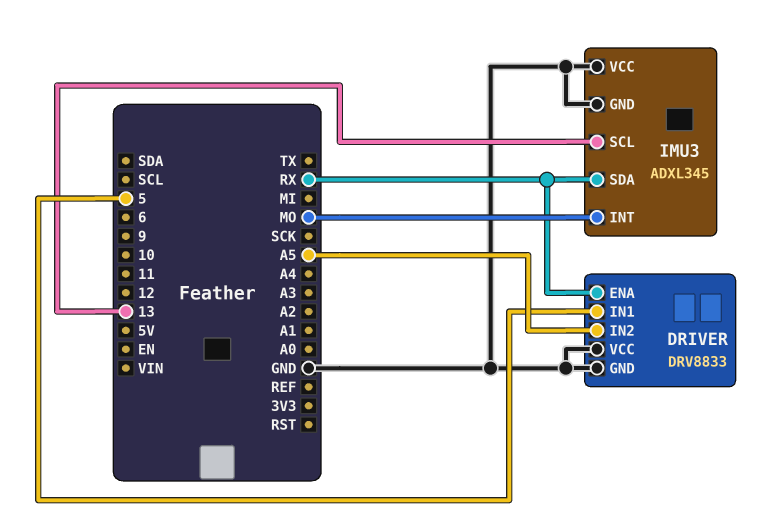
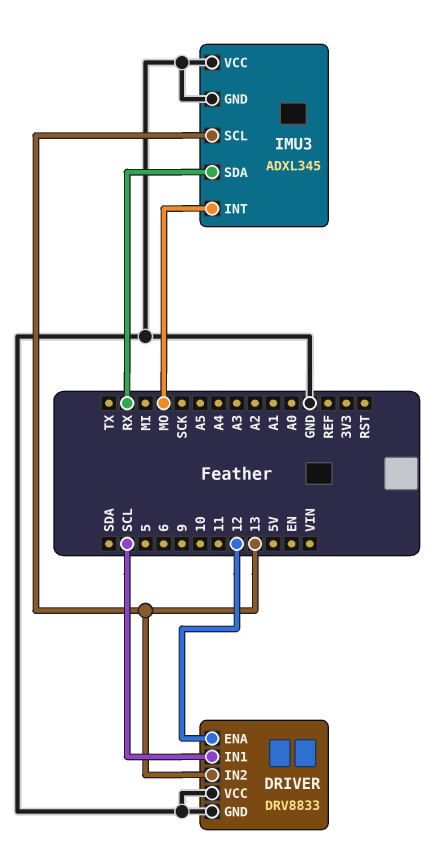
DRIVER pin ENA: RX -> 12
DRIVER pin IN1: 5 -> SCL
DRIVER pin IN2: A5 -> 13

